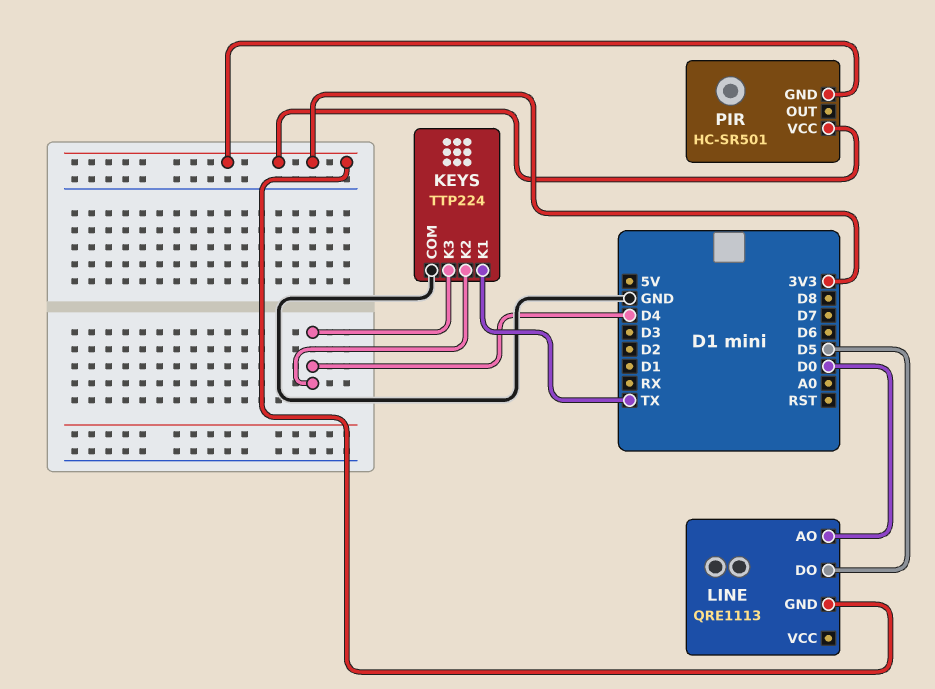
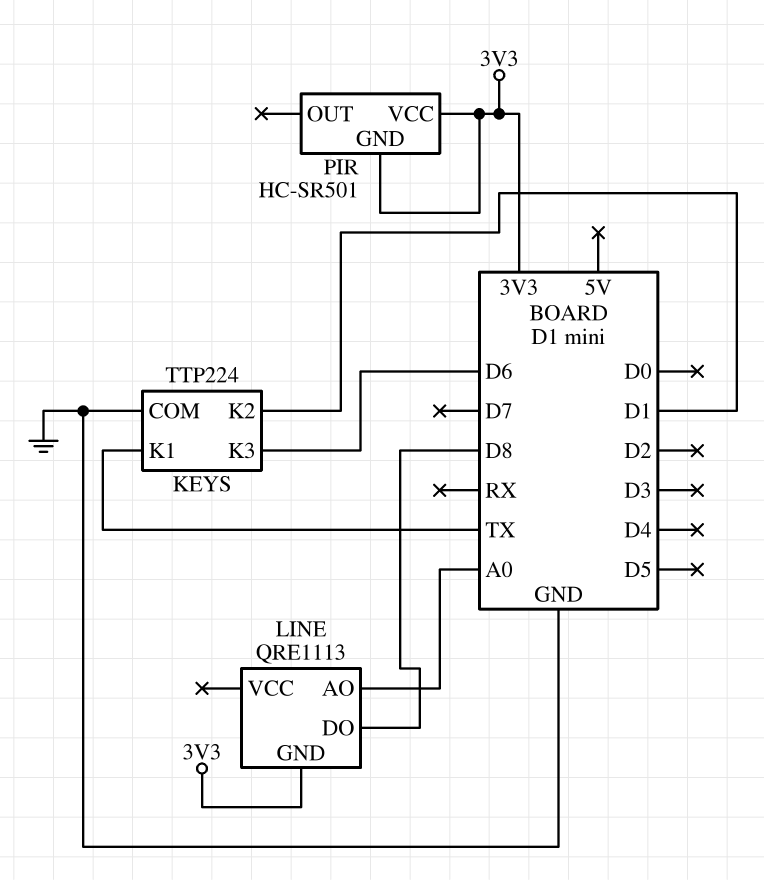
KEYS pin K2: D4 -> D1
KEYS pin K3: D4 -> D6
LINE pin AO: D0 -> A0
LINE pin DO: D5 -> D8

